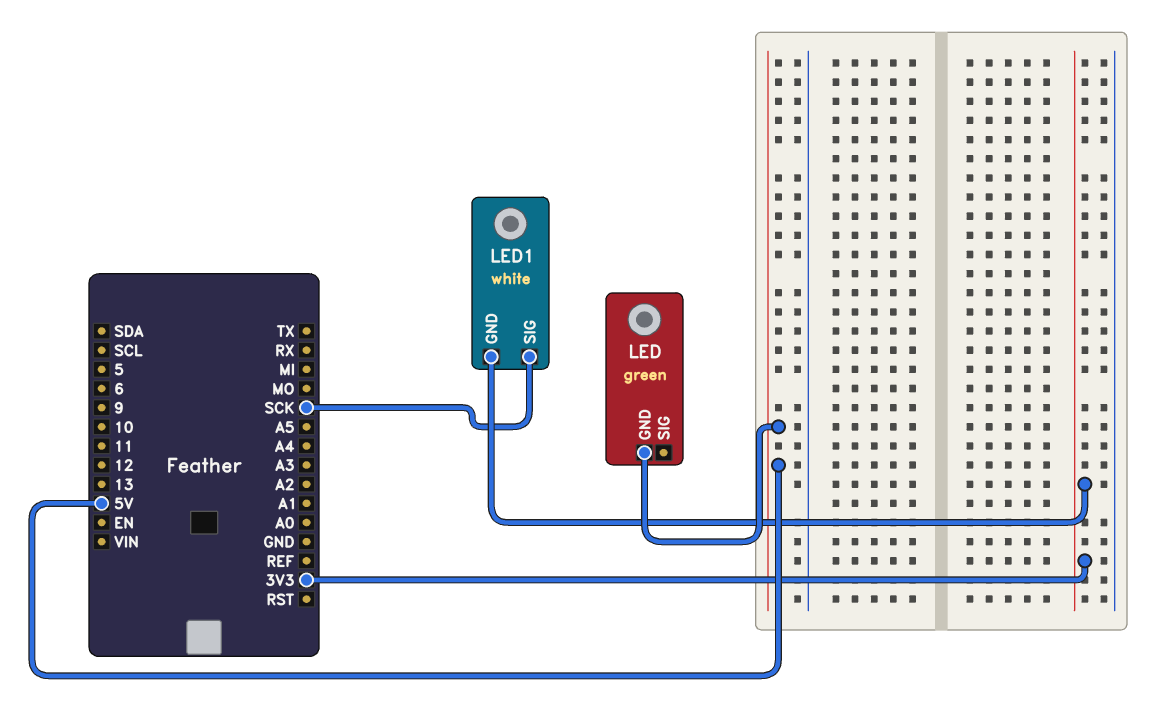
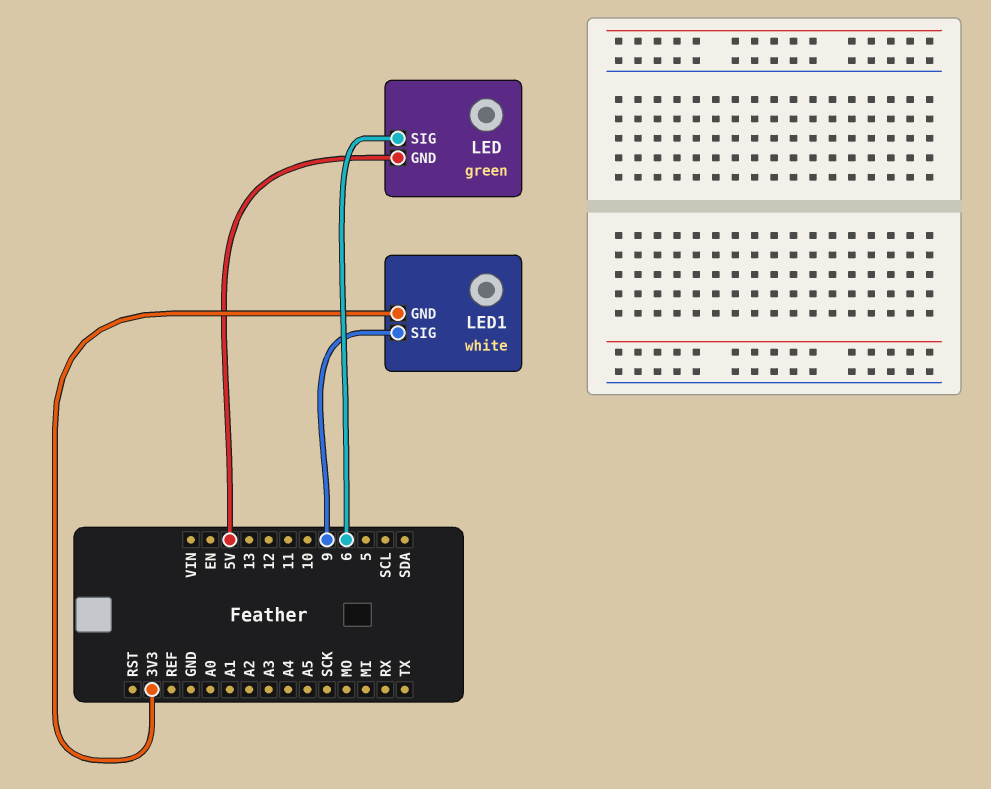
LED pin SIG: none -> 6
LED1 pin SIG: SCK -> 9

